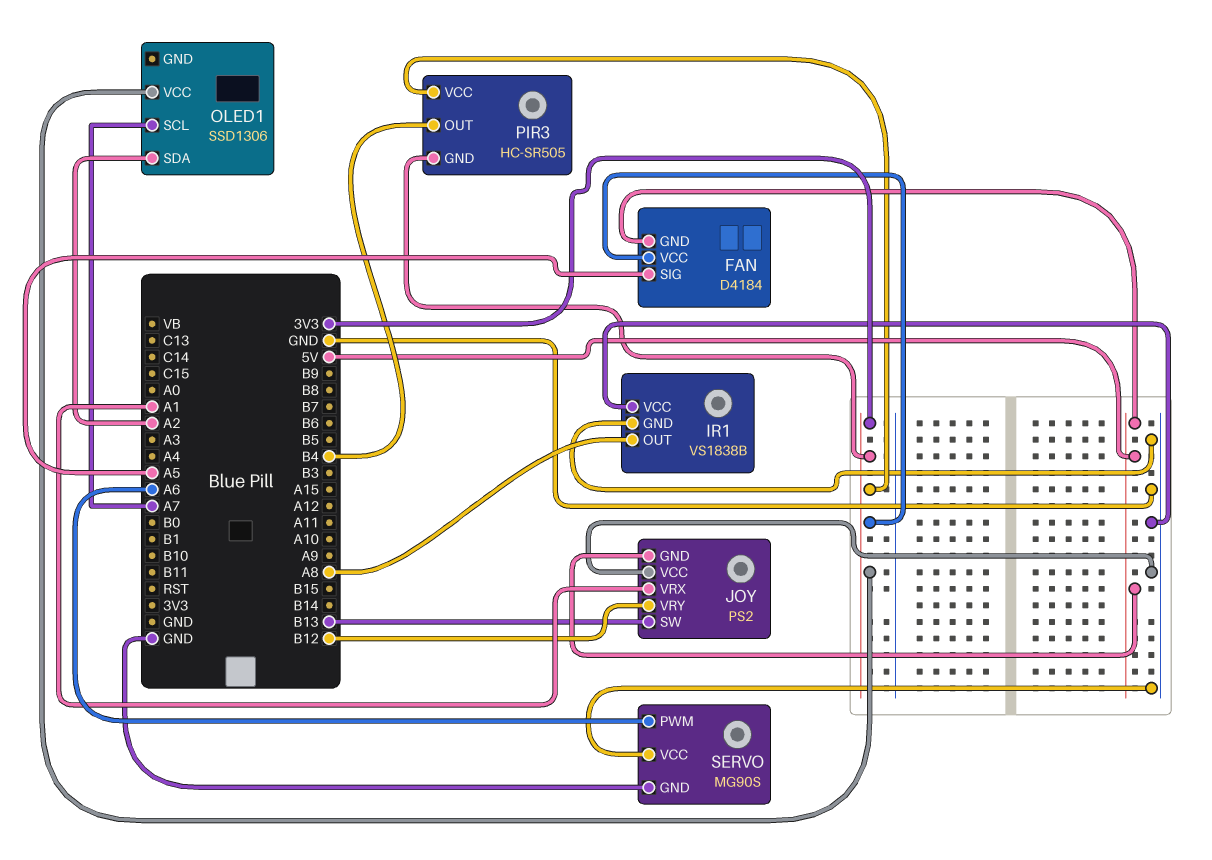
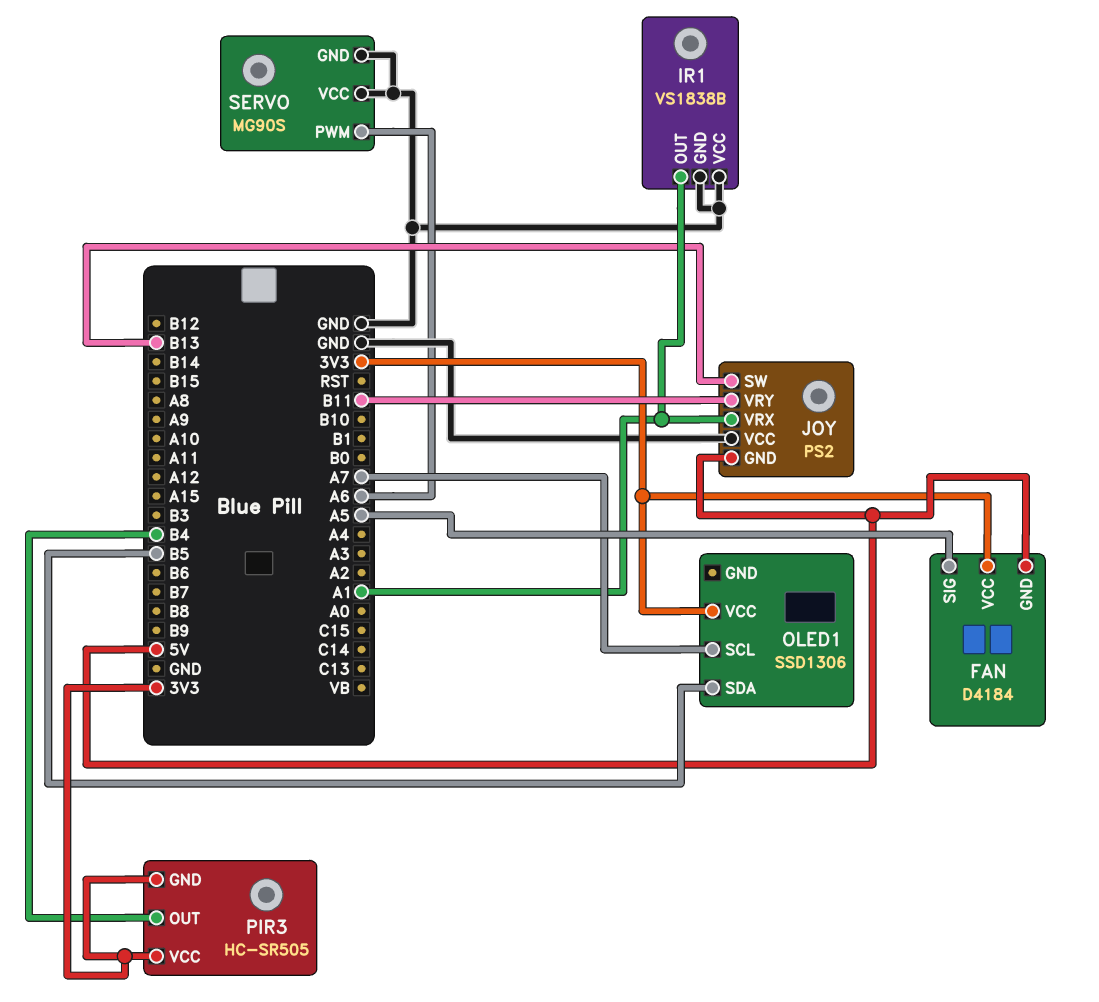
IR1 pin OUT: A8 -> A1
JOY pin VRY: B12 -> B11
OLED1 pin SDA: A2 -> B5

